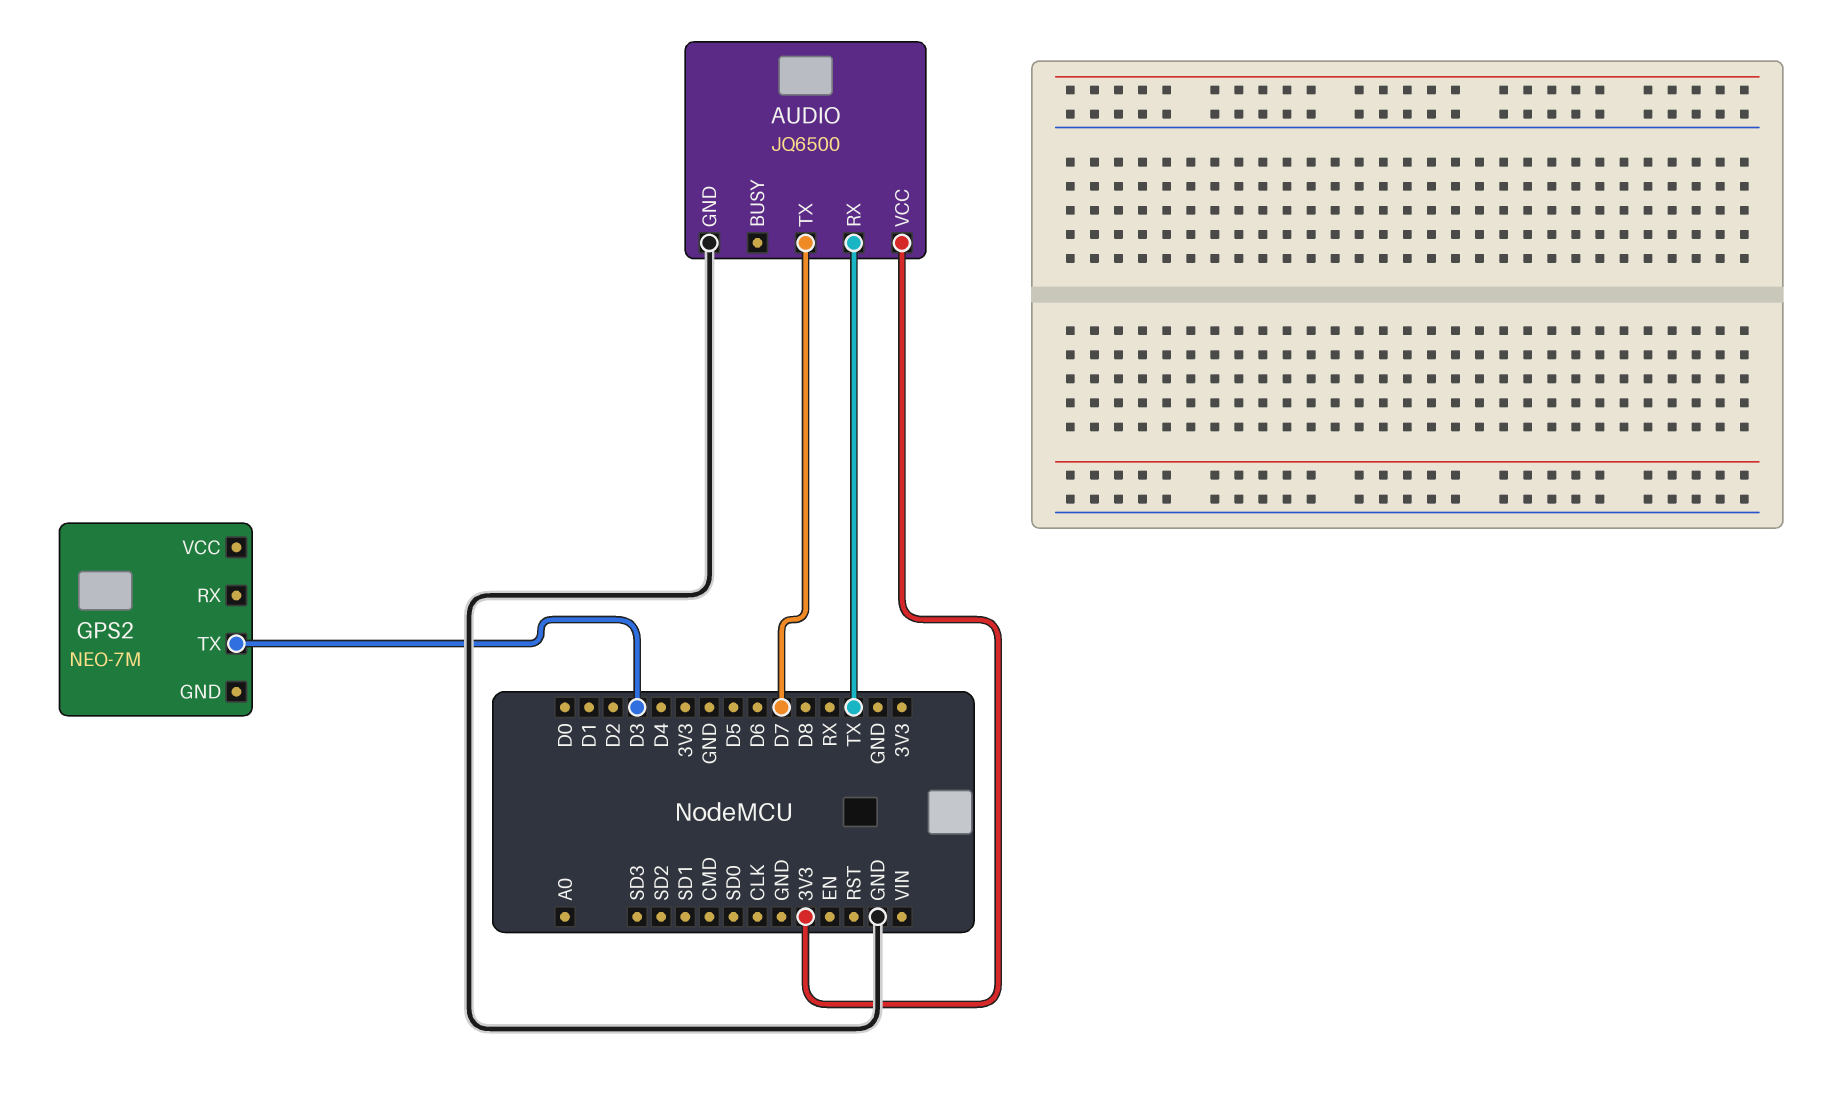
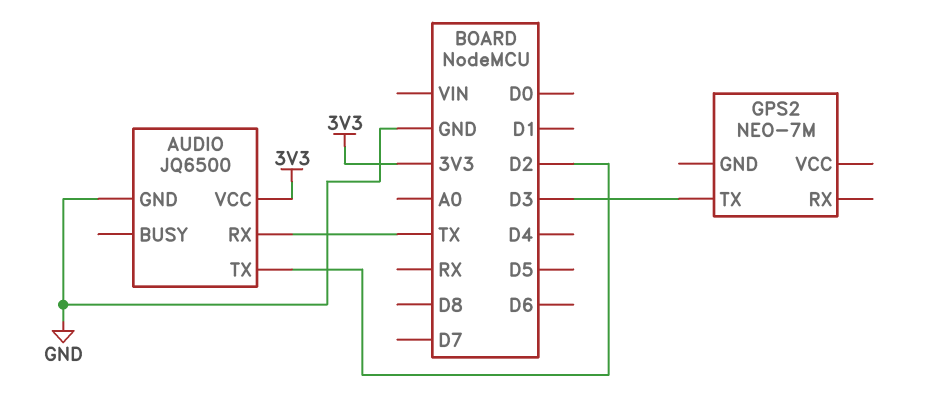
AUDIO pin TX: D7 -> D2

